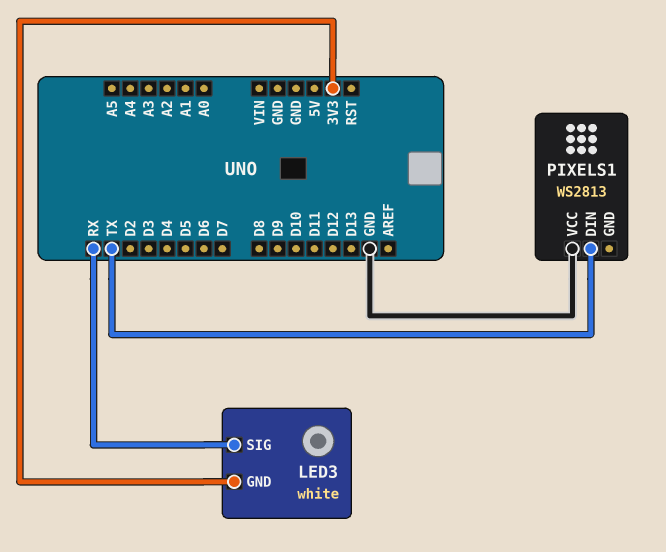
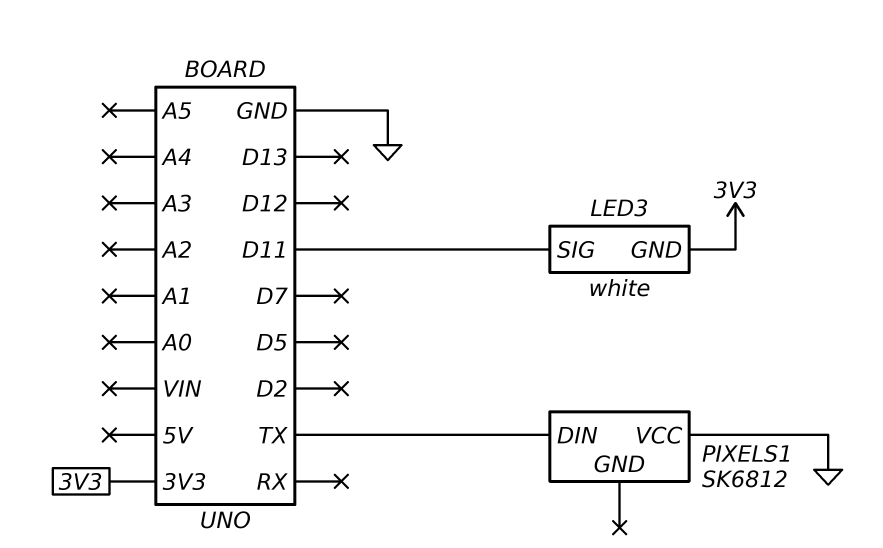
LED3 pin SIG: RX -> D11
PIXELS1: WS2813 -> SK6812

